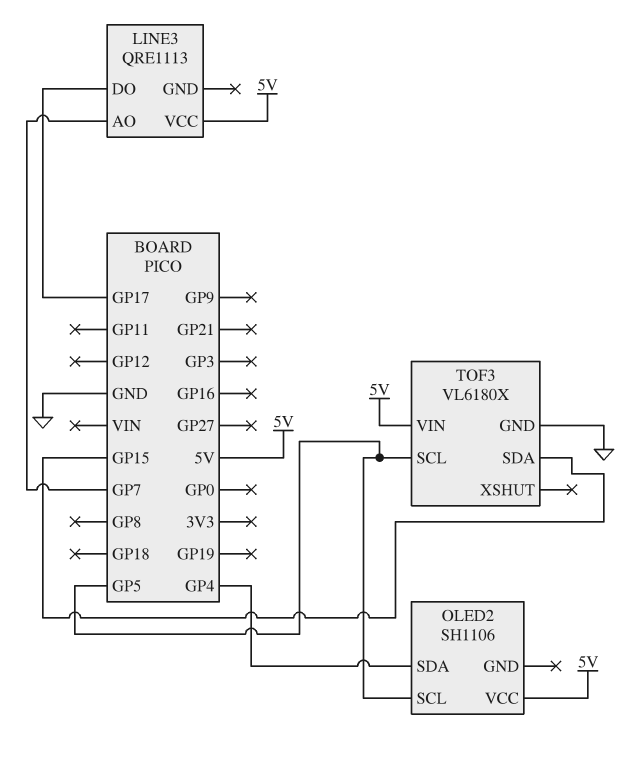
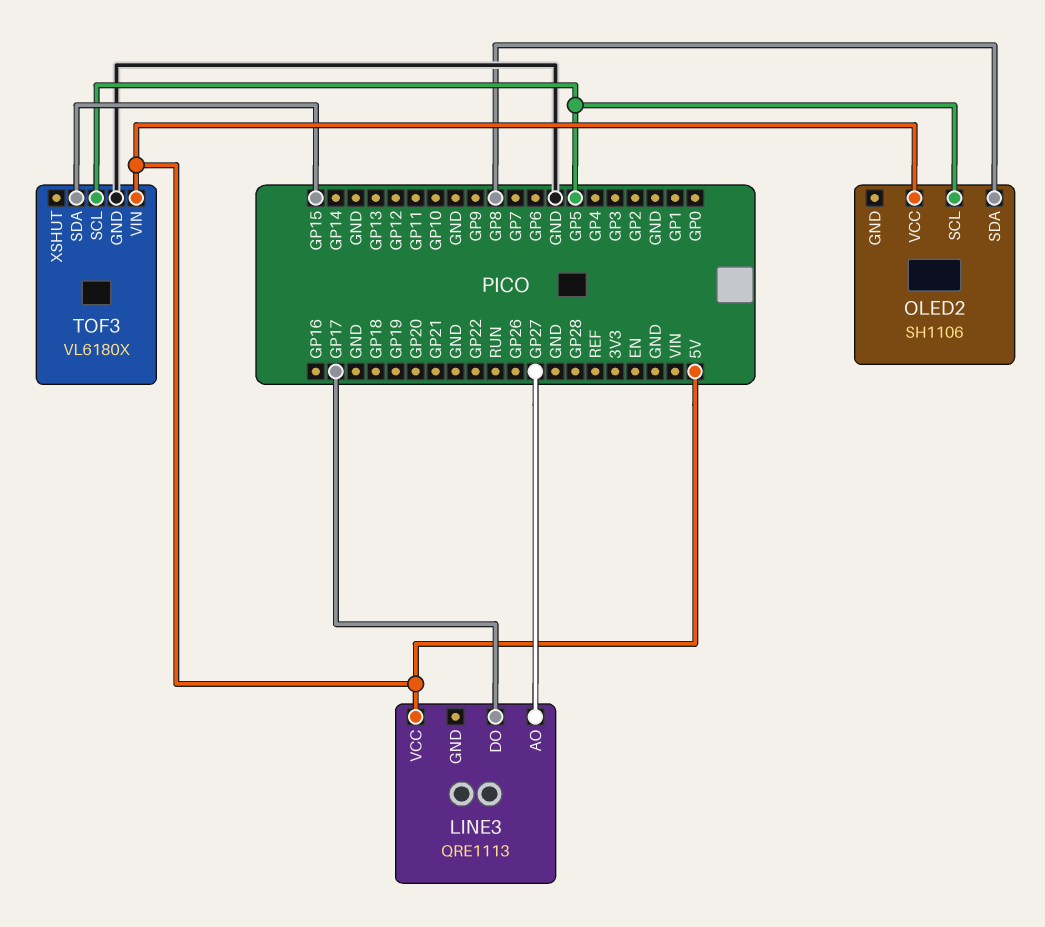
LINE3 pin AO: GP7 -> GP27
OLED2 pin SDA: GP4 -> GP8

